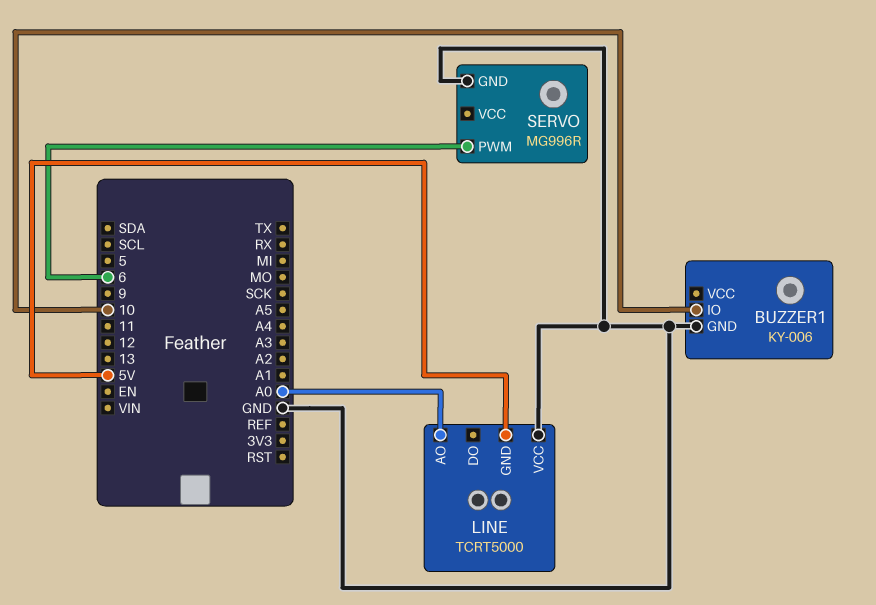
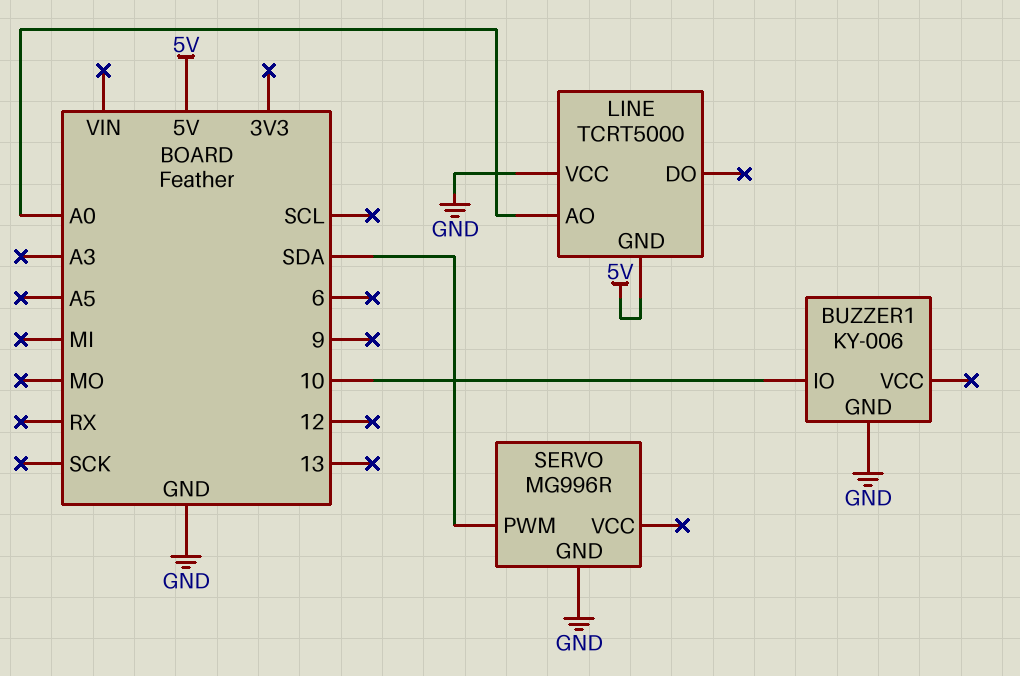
SERVO pin PWM: 6 -> SDA

